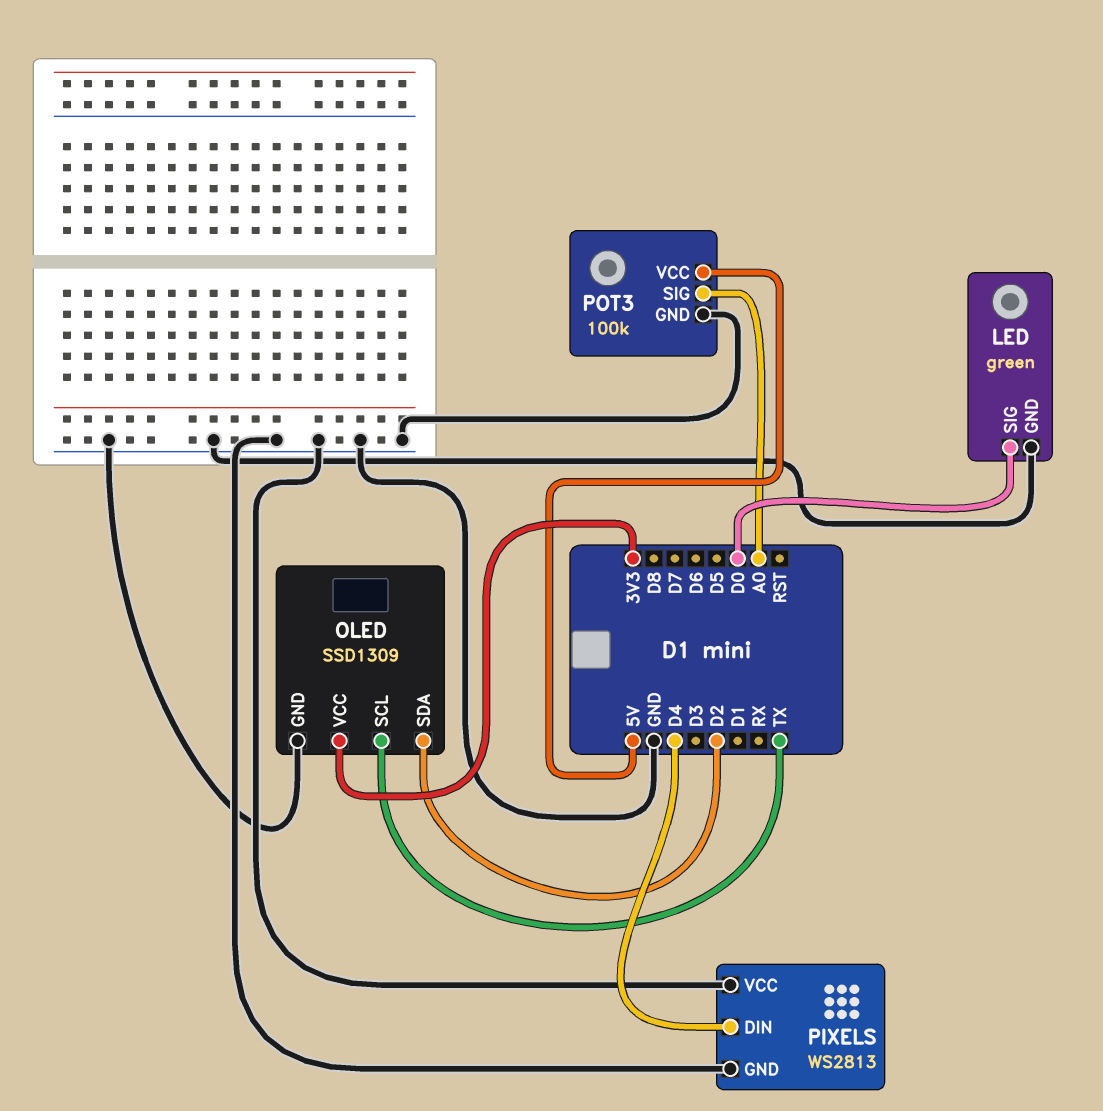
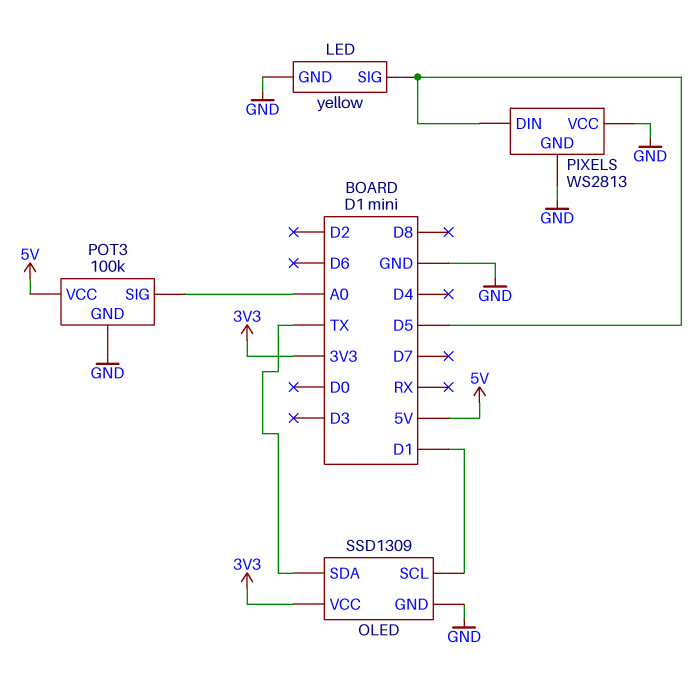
LED: green -> yellow
LED pin SIG: D0 -> D5
OLED pin SCL: TX -> D1
OLED pin SDA: D2 -> TX
PIXELS pin DIN: D4 -> D5

